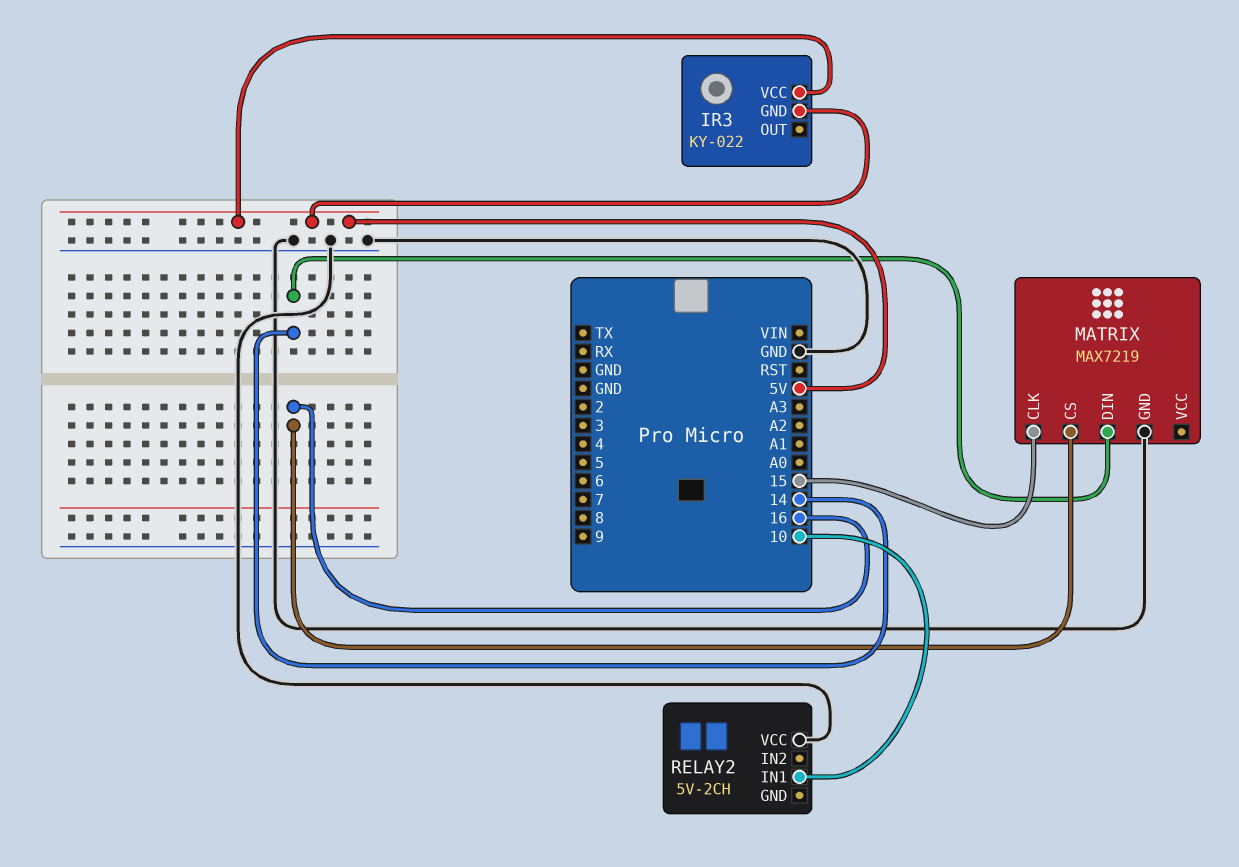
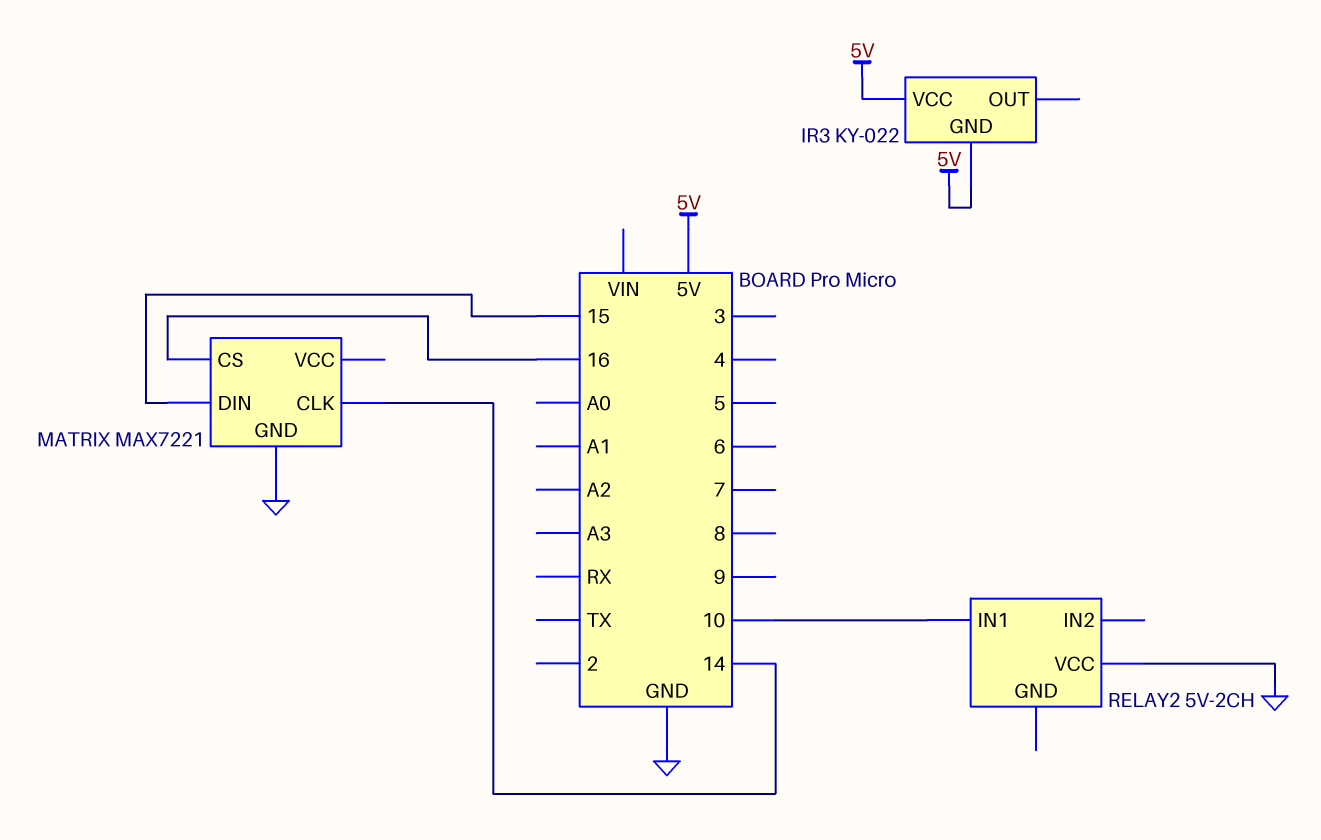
MATRIX: MAX7219 -> MAX7221
MATRIX pin CLK: 15 -> 14
MATRIX pin DIN: 14 -> 15

